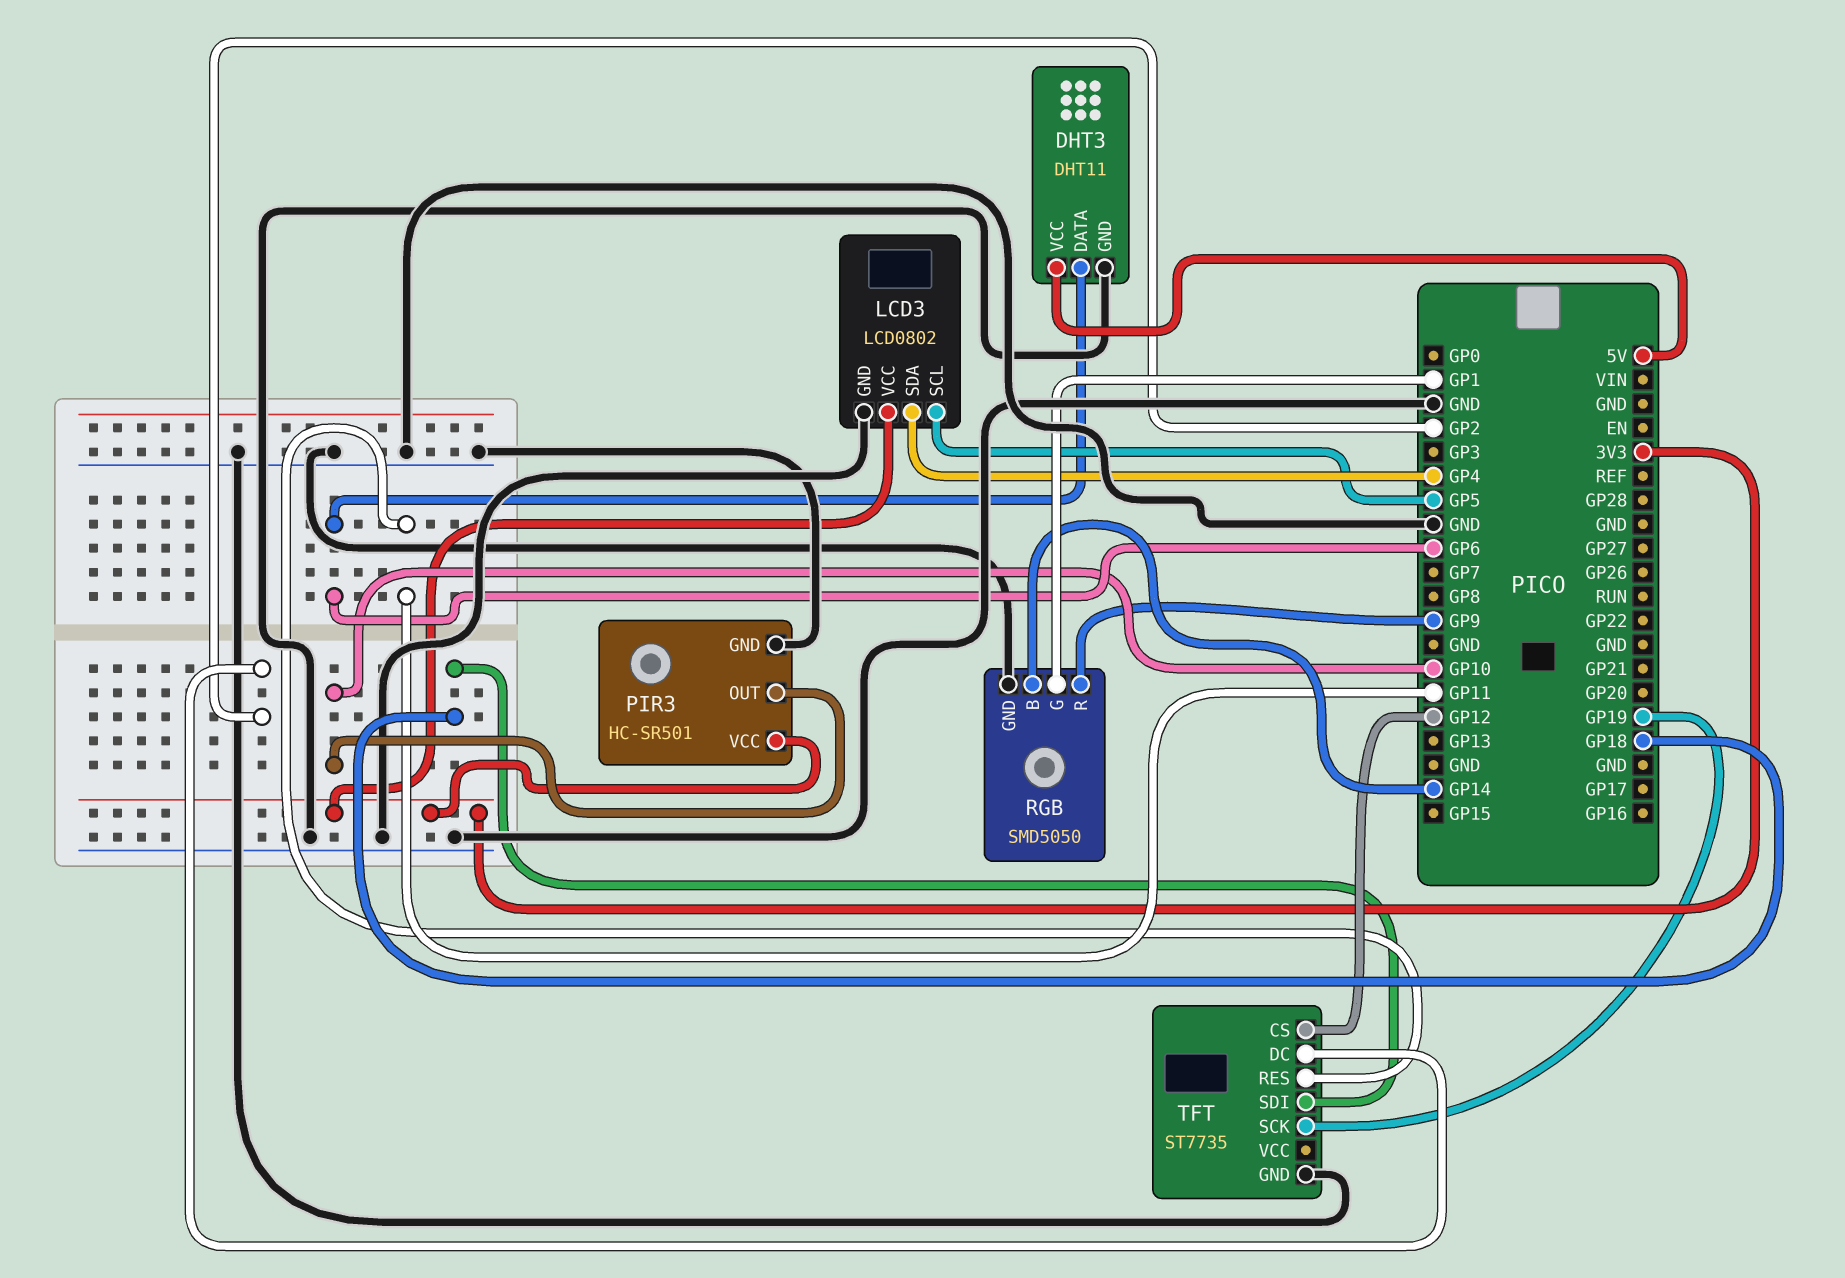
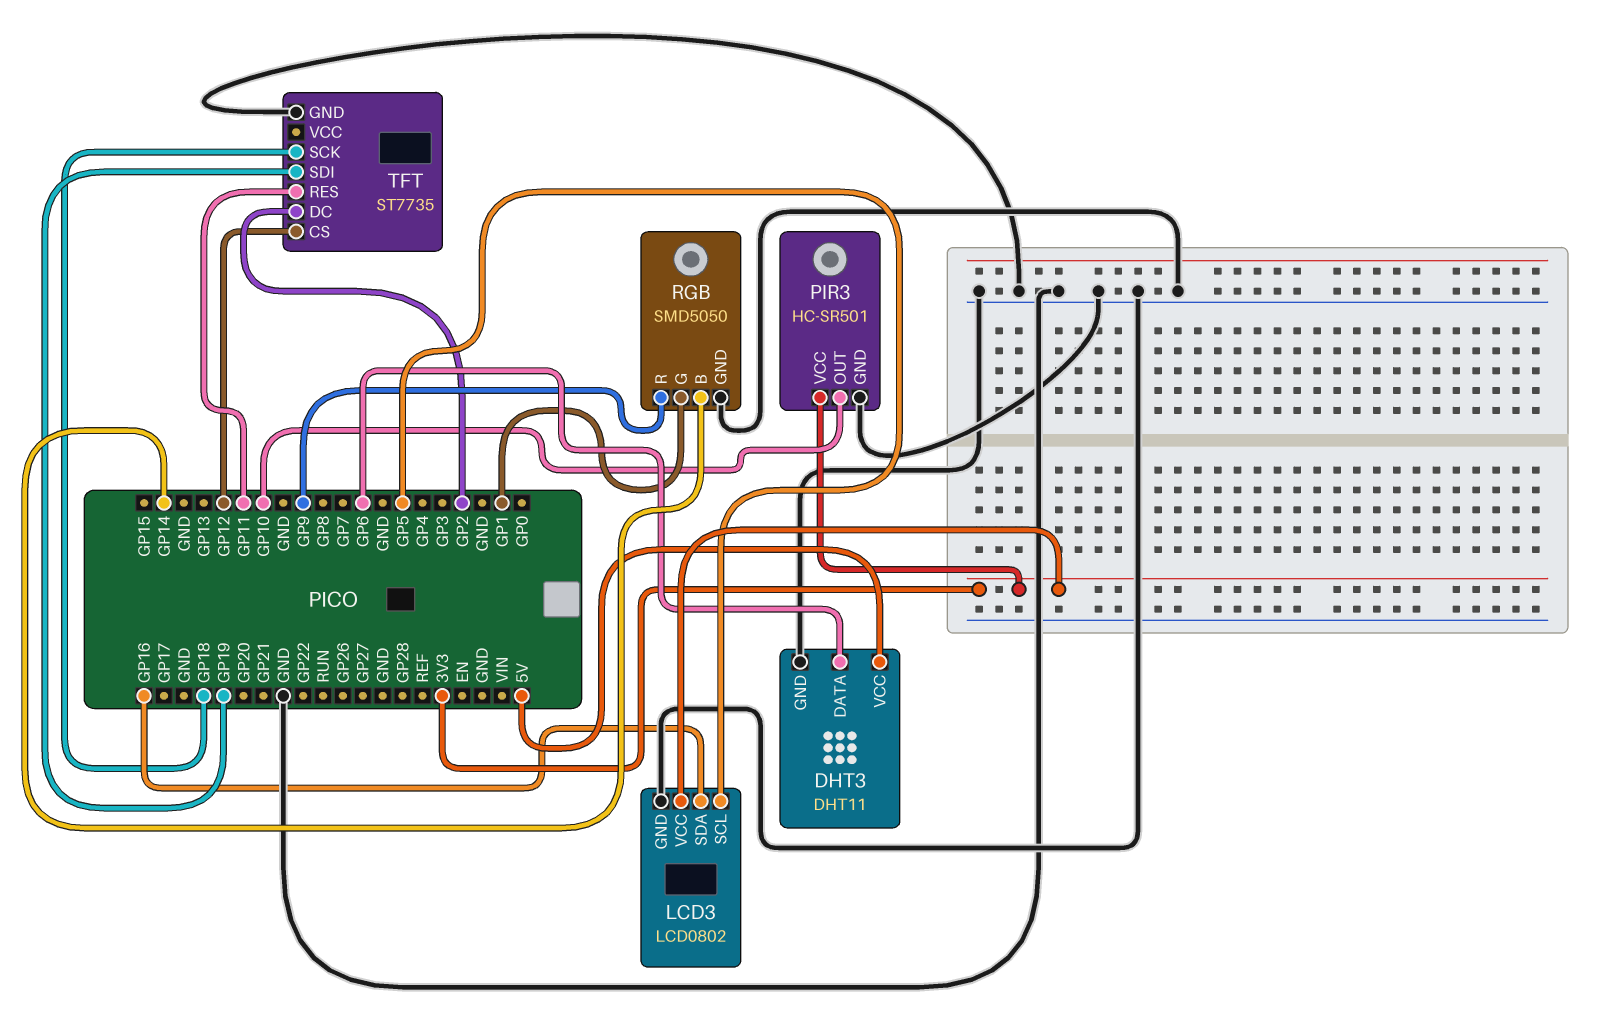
LCD3 pin SDA: GP4 -> GP16
TFT pin SCK: GP19 -> GP18
TFT pin SDI: GP18 -> GP19

